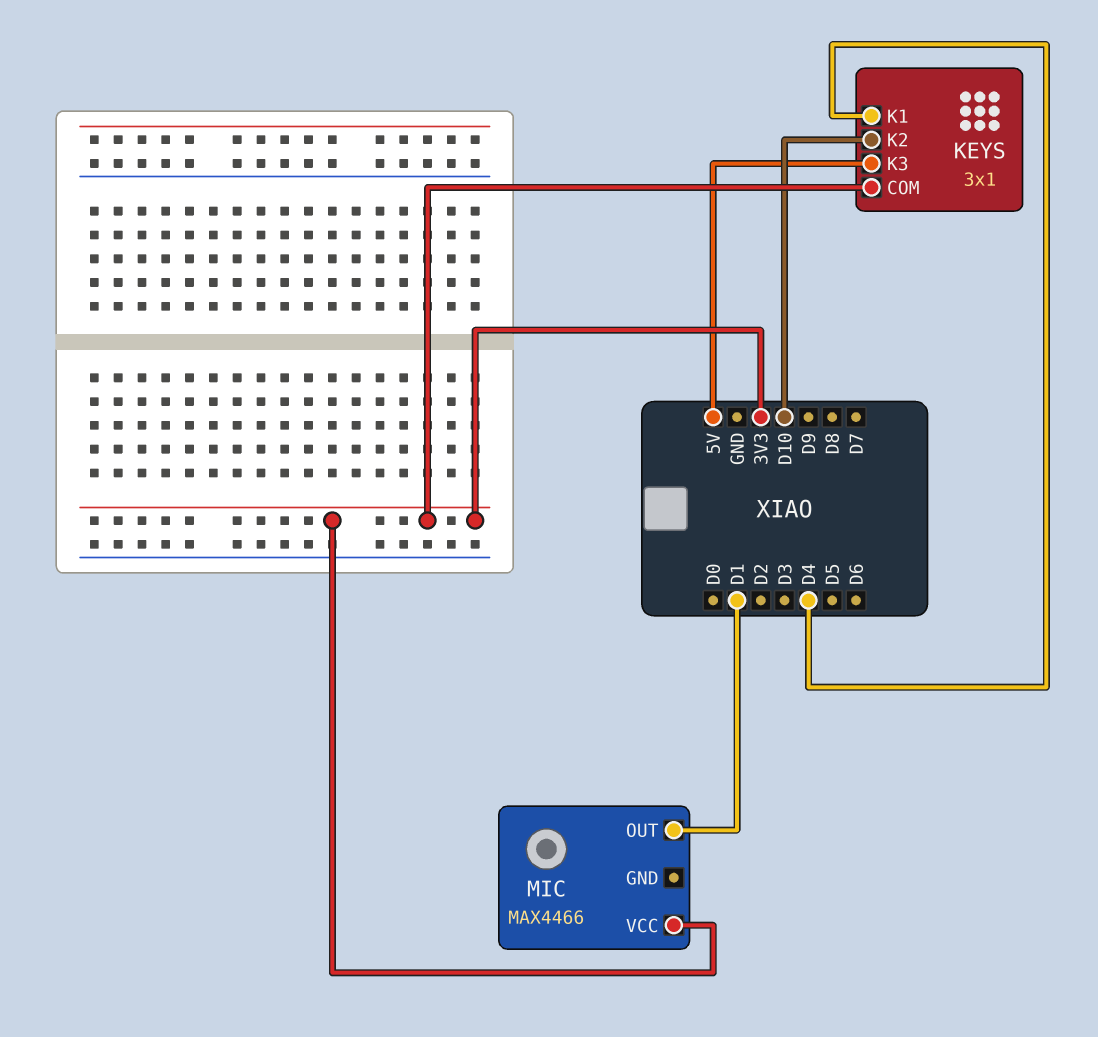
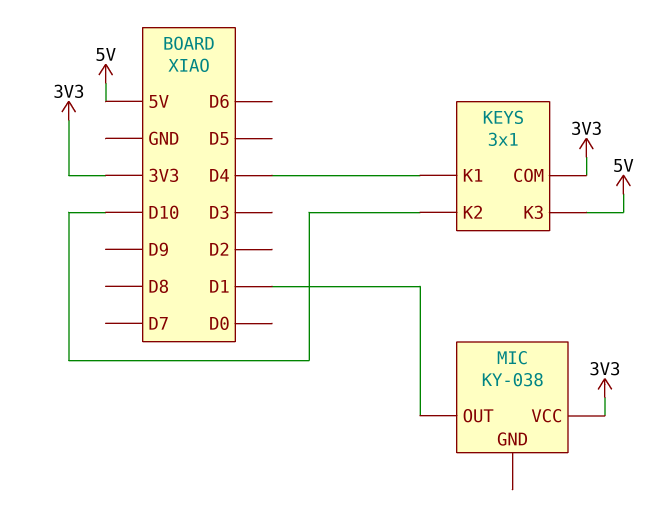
MIC: MAX4466 -> KY-038

